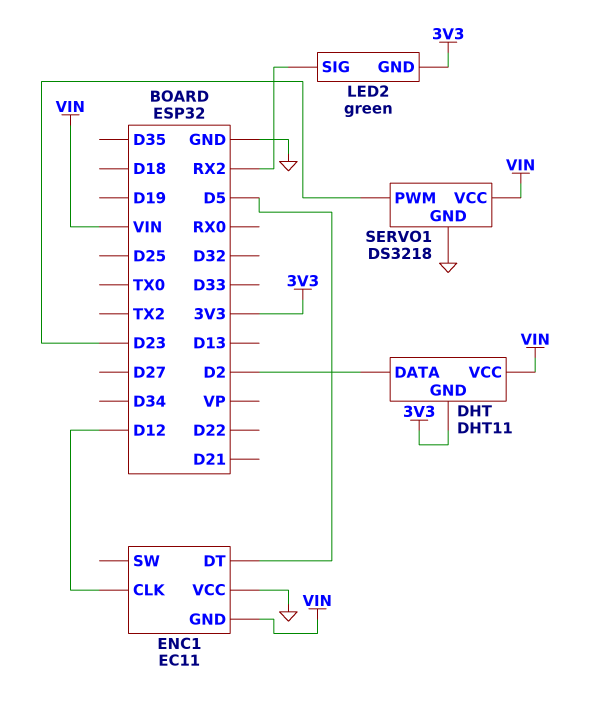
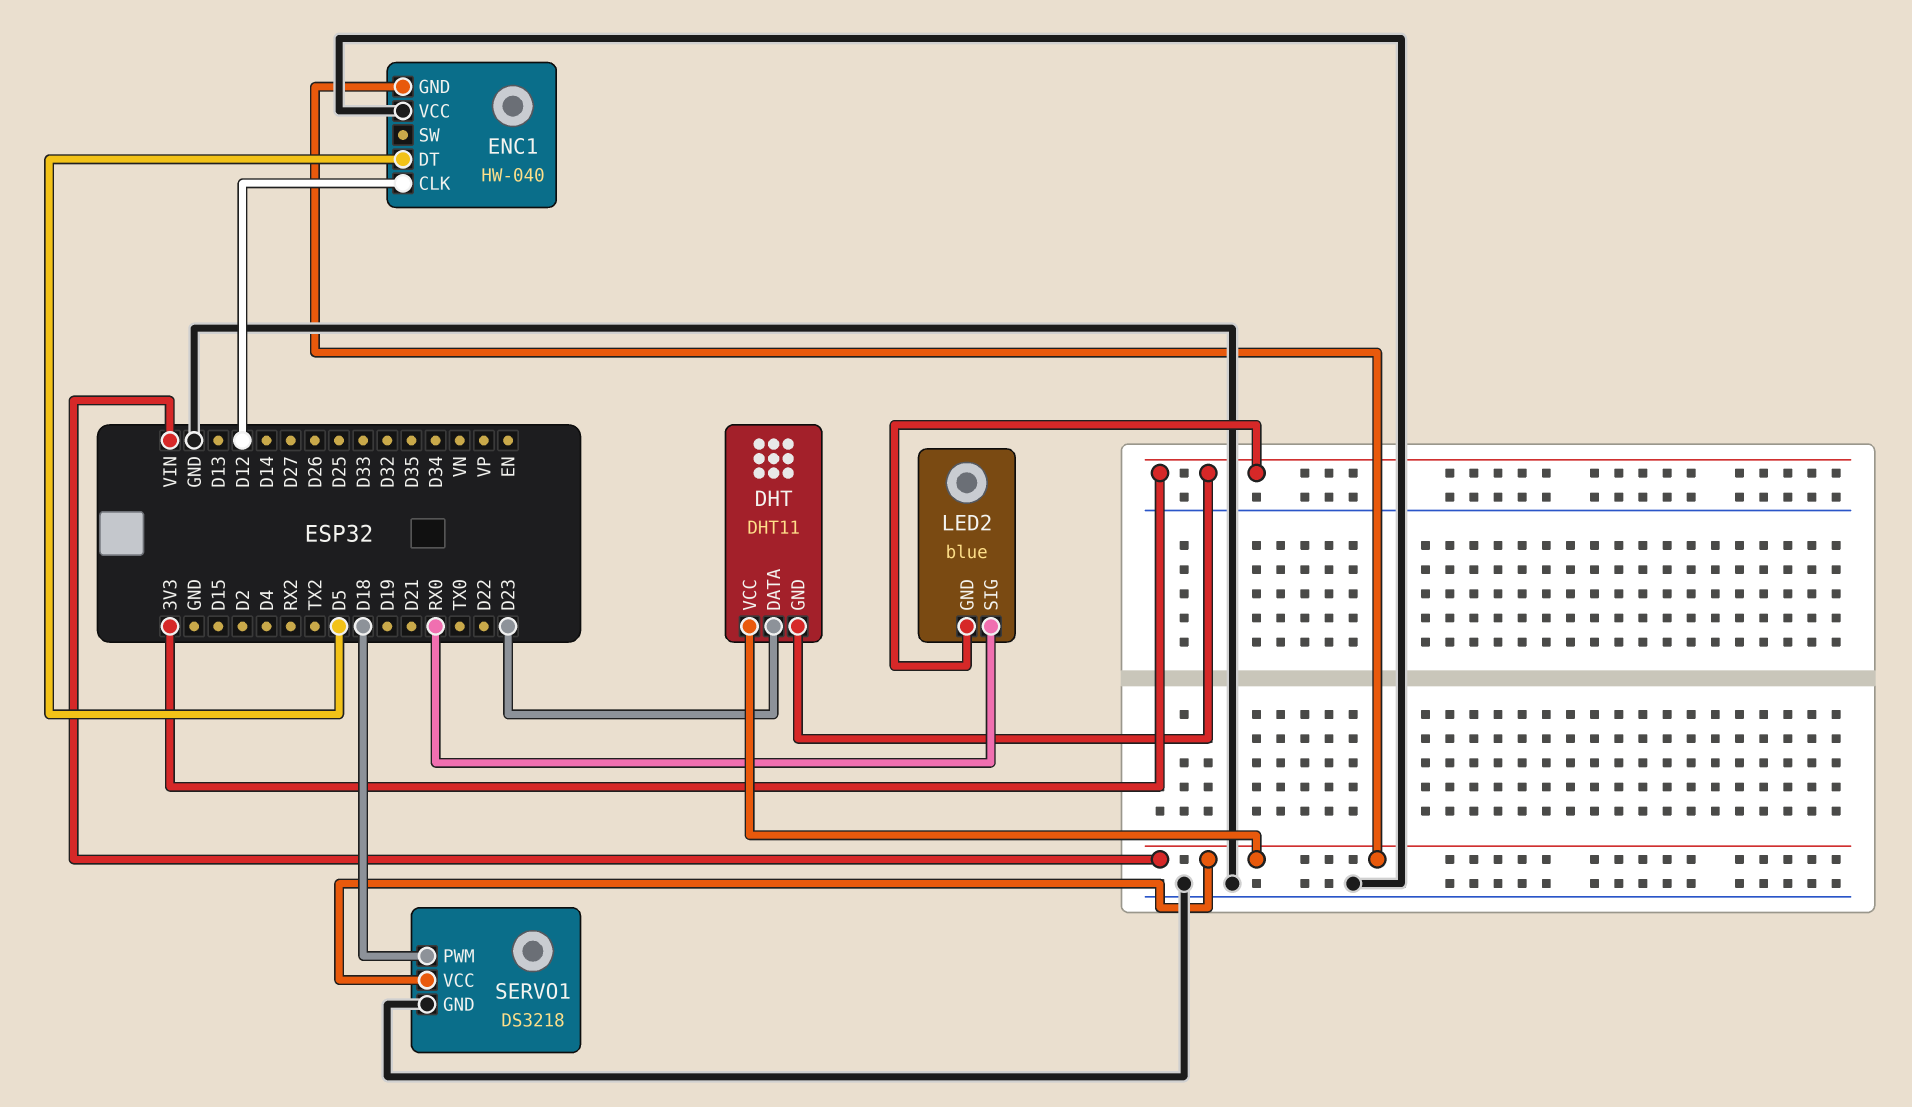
DHT pin DATA: D2 -> D23
ENC1: EC11 -> HW-040
LED2: green -> blue
LED2 pin SIG: RX2 -> RX0
SERVO1 pin PWM: D23 -> D18

